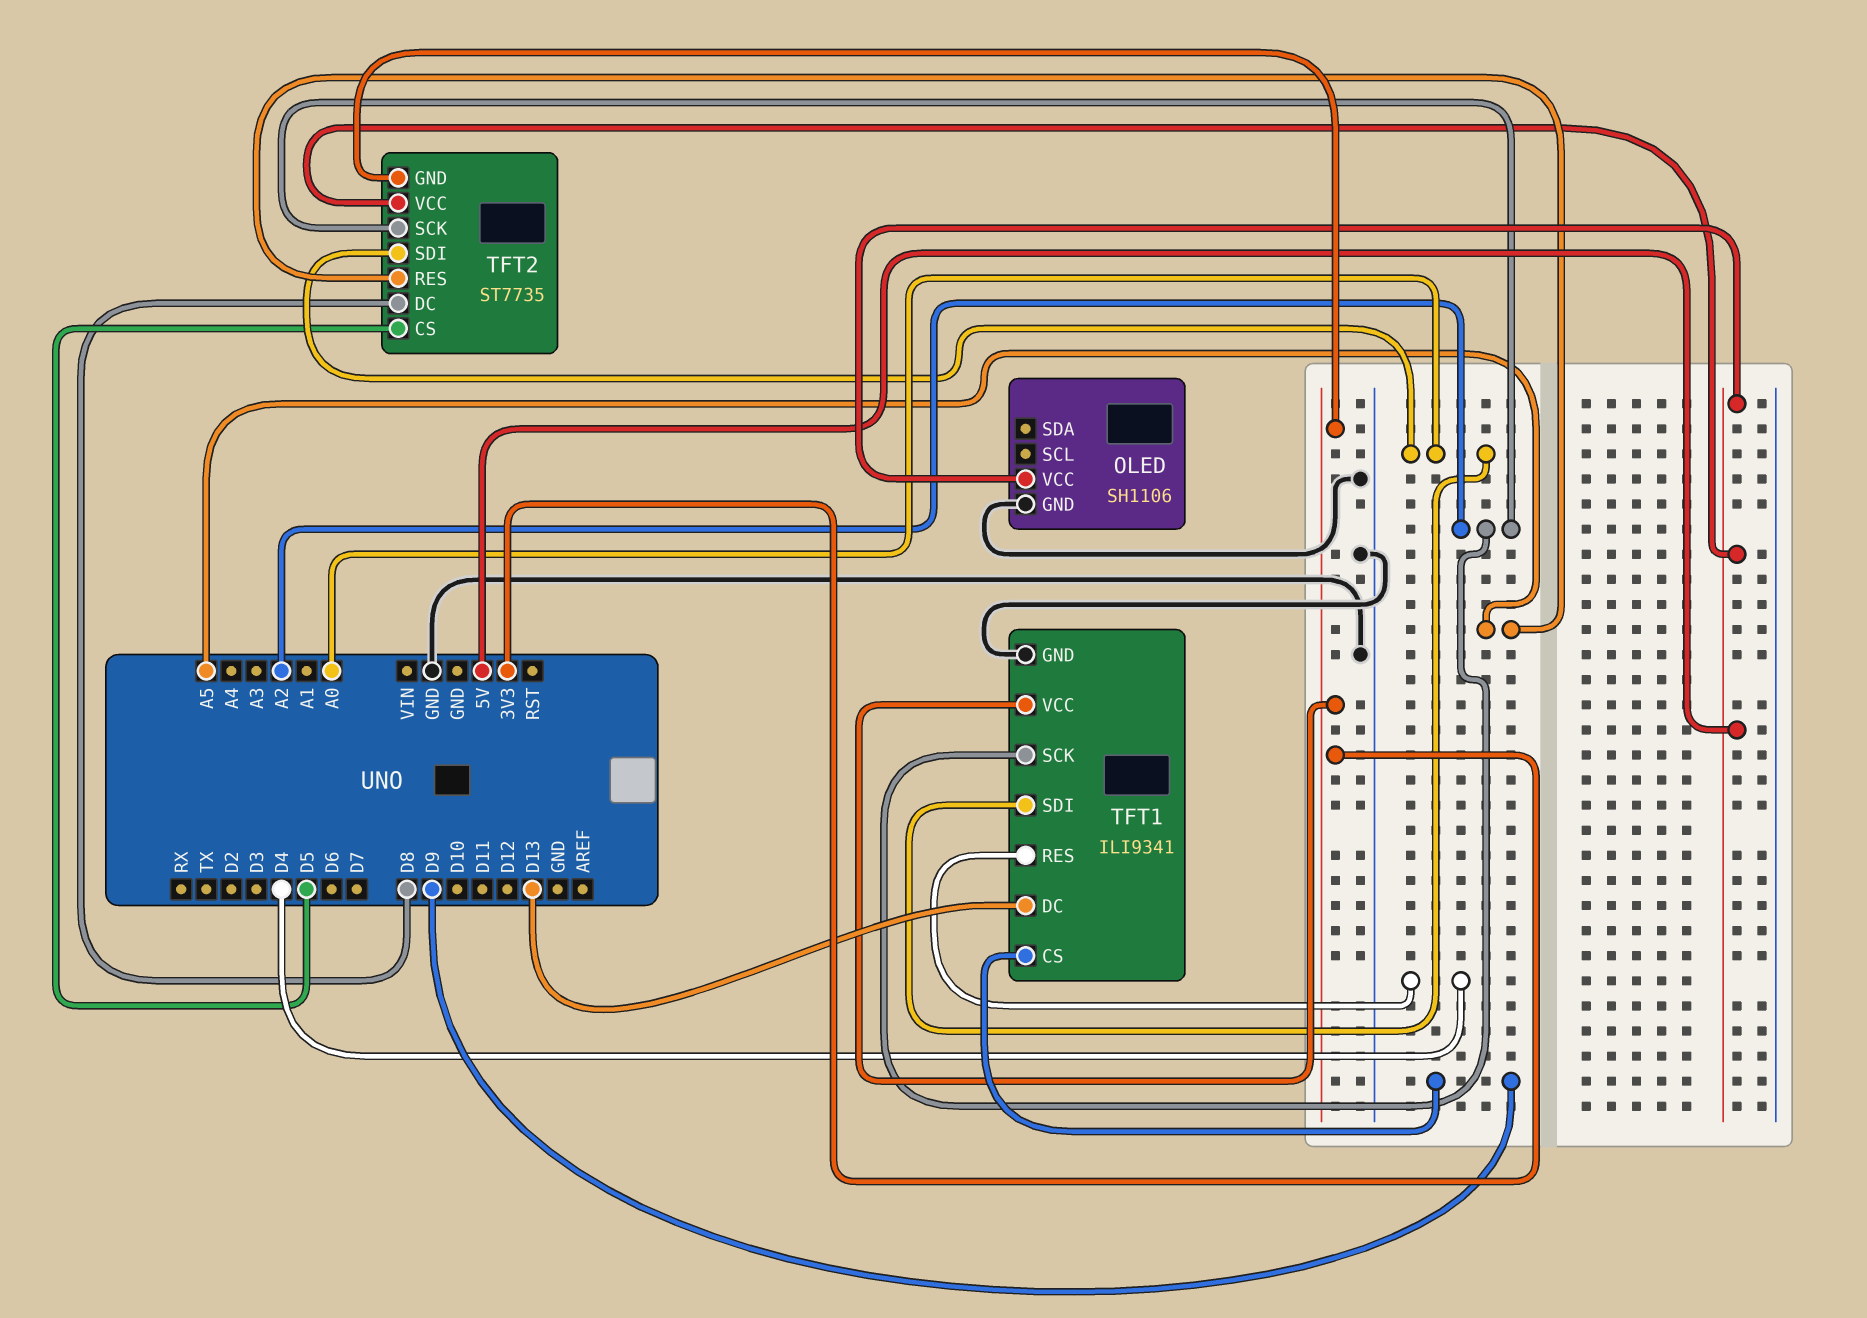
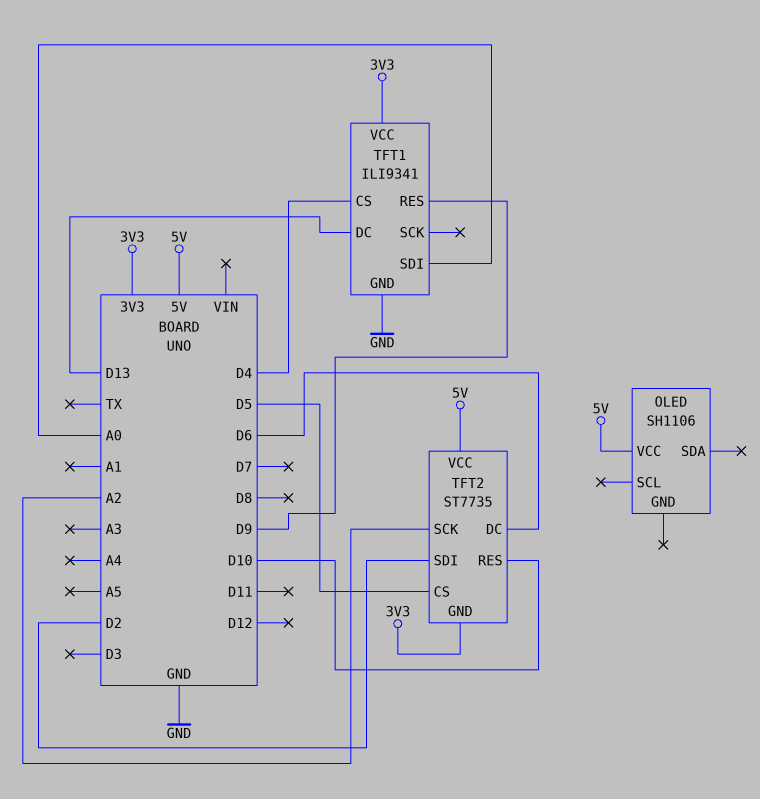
OLED pin GND: GND -> none
TFT1 pin CS: D9 -> D4
TFT1 pin RES: D4 -> D9
TFT1 pin SCK: A2 -> none
TFT2 pin DC: D8 -> D6
TFT2 pin RES: A5 -> D10
TFT2 pin SDI: A0 -> D2

